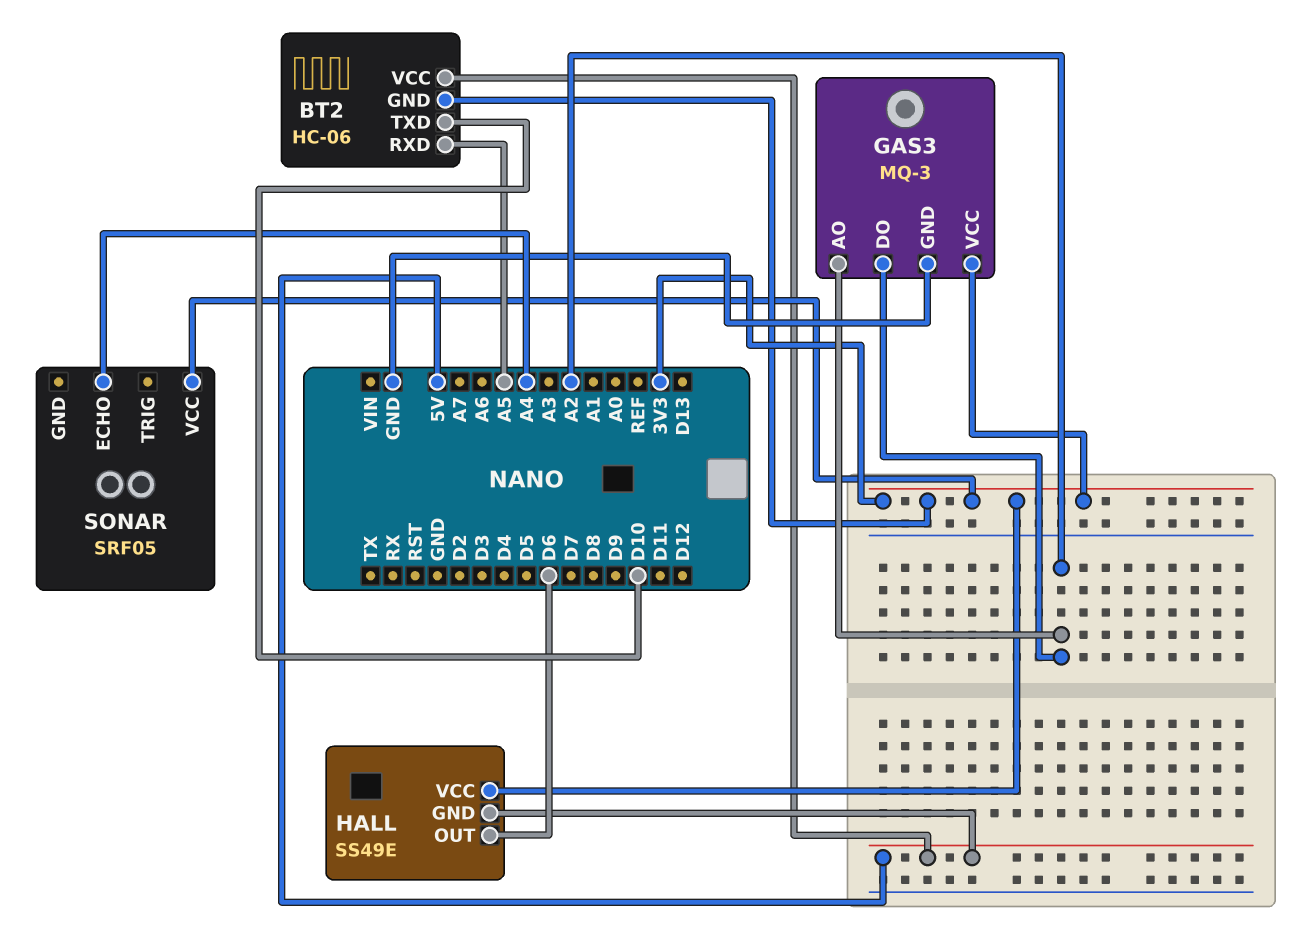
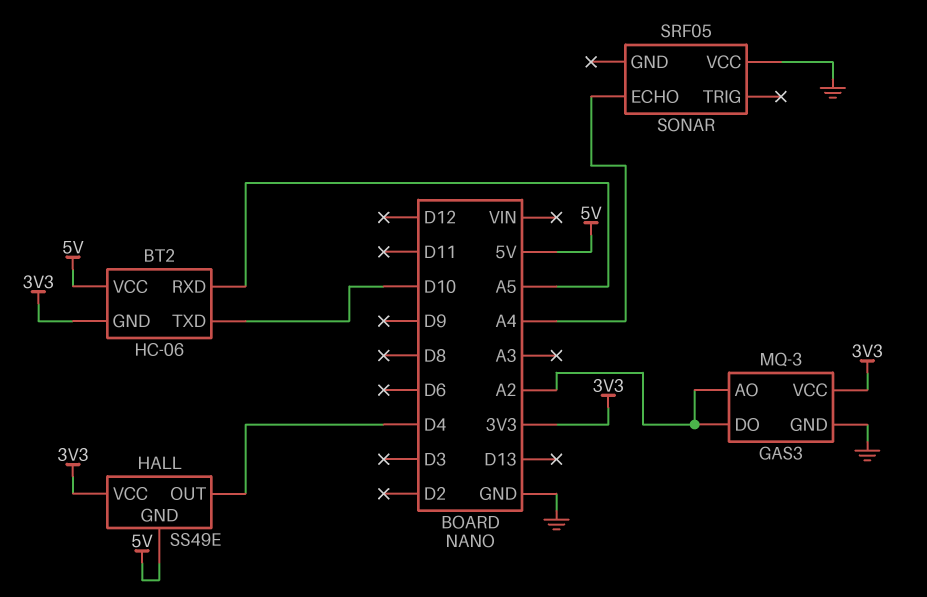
HALL pin OUT: D6 -> D4
SONAR pin VCC: 3V3 -> GND

